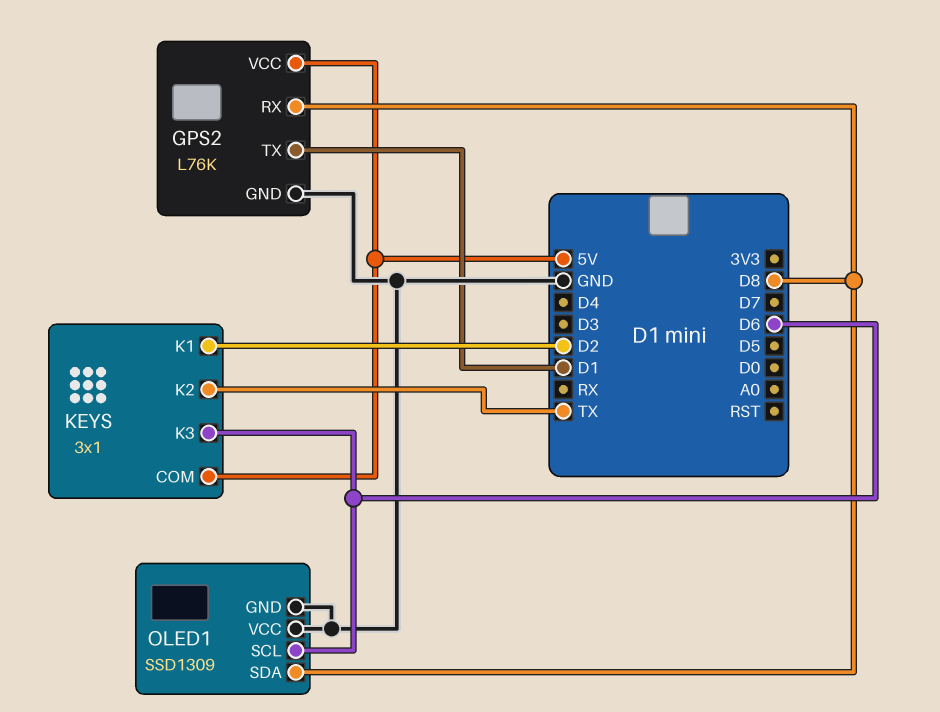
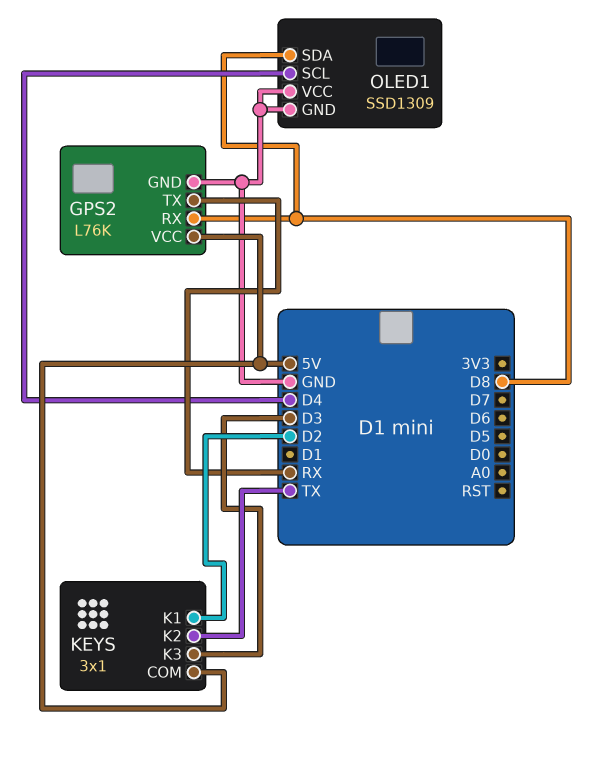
GPS2 pin TX: D1 -> RX
KEYS pin K3: D6 -> D3
OLED1 pin SCL: D6 -> D4

